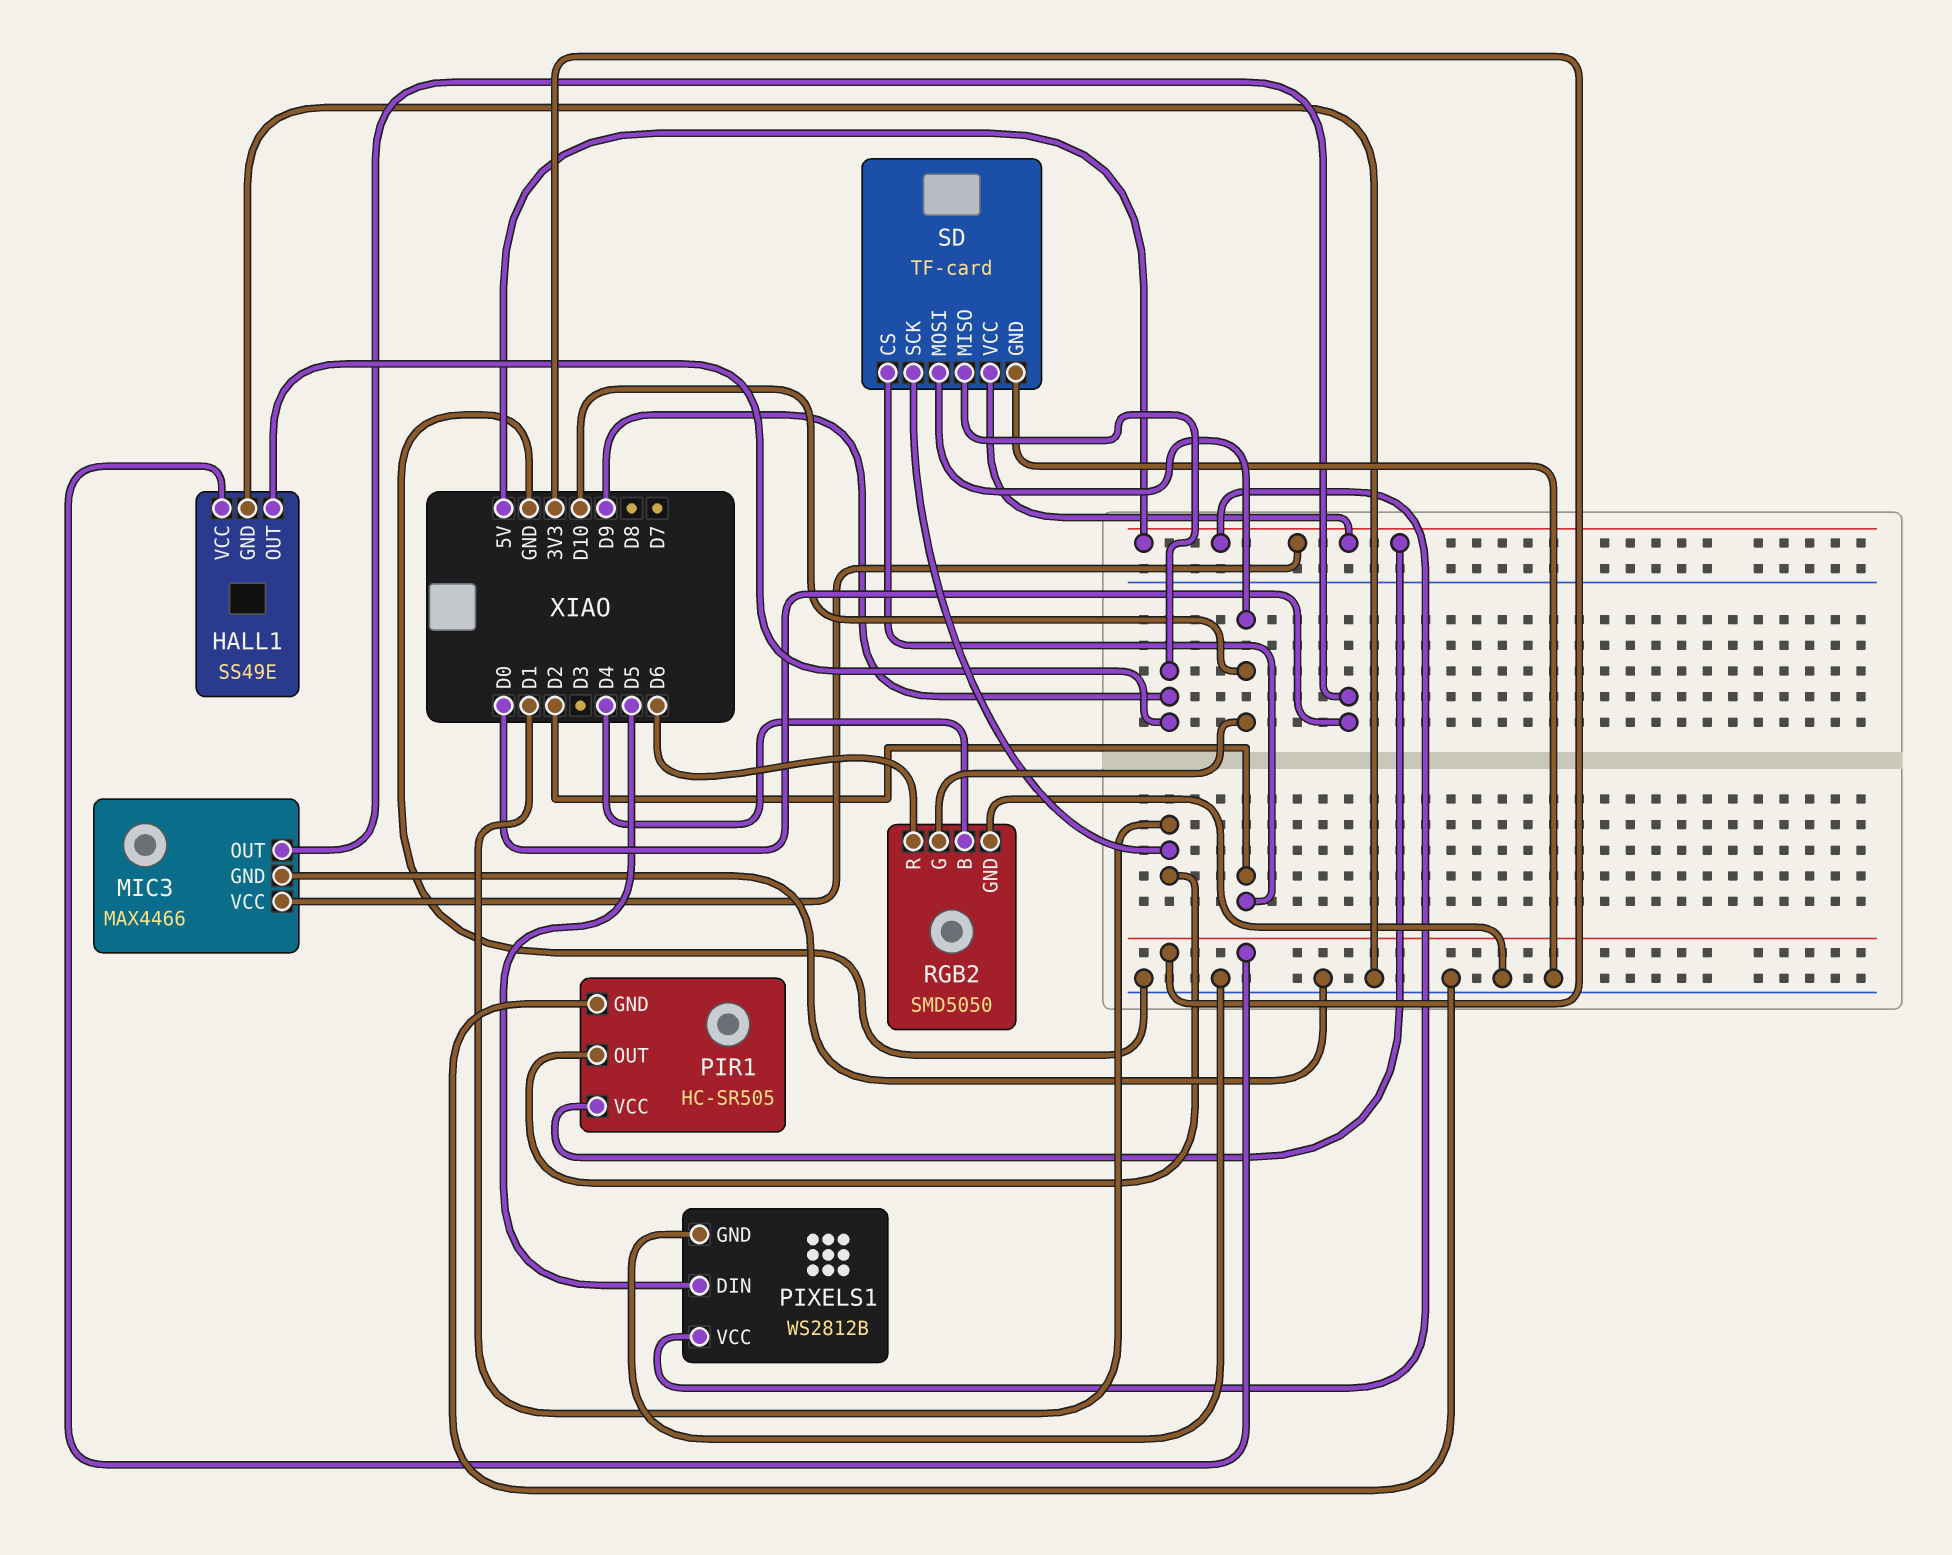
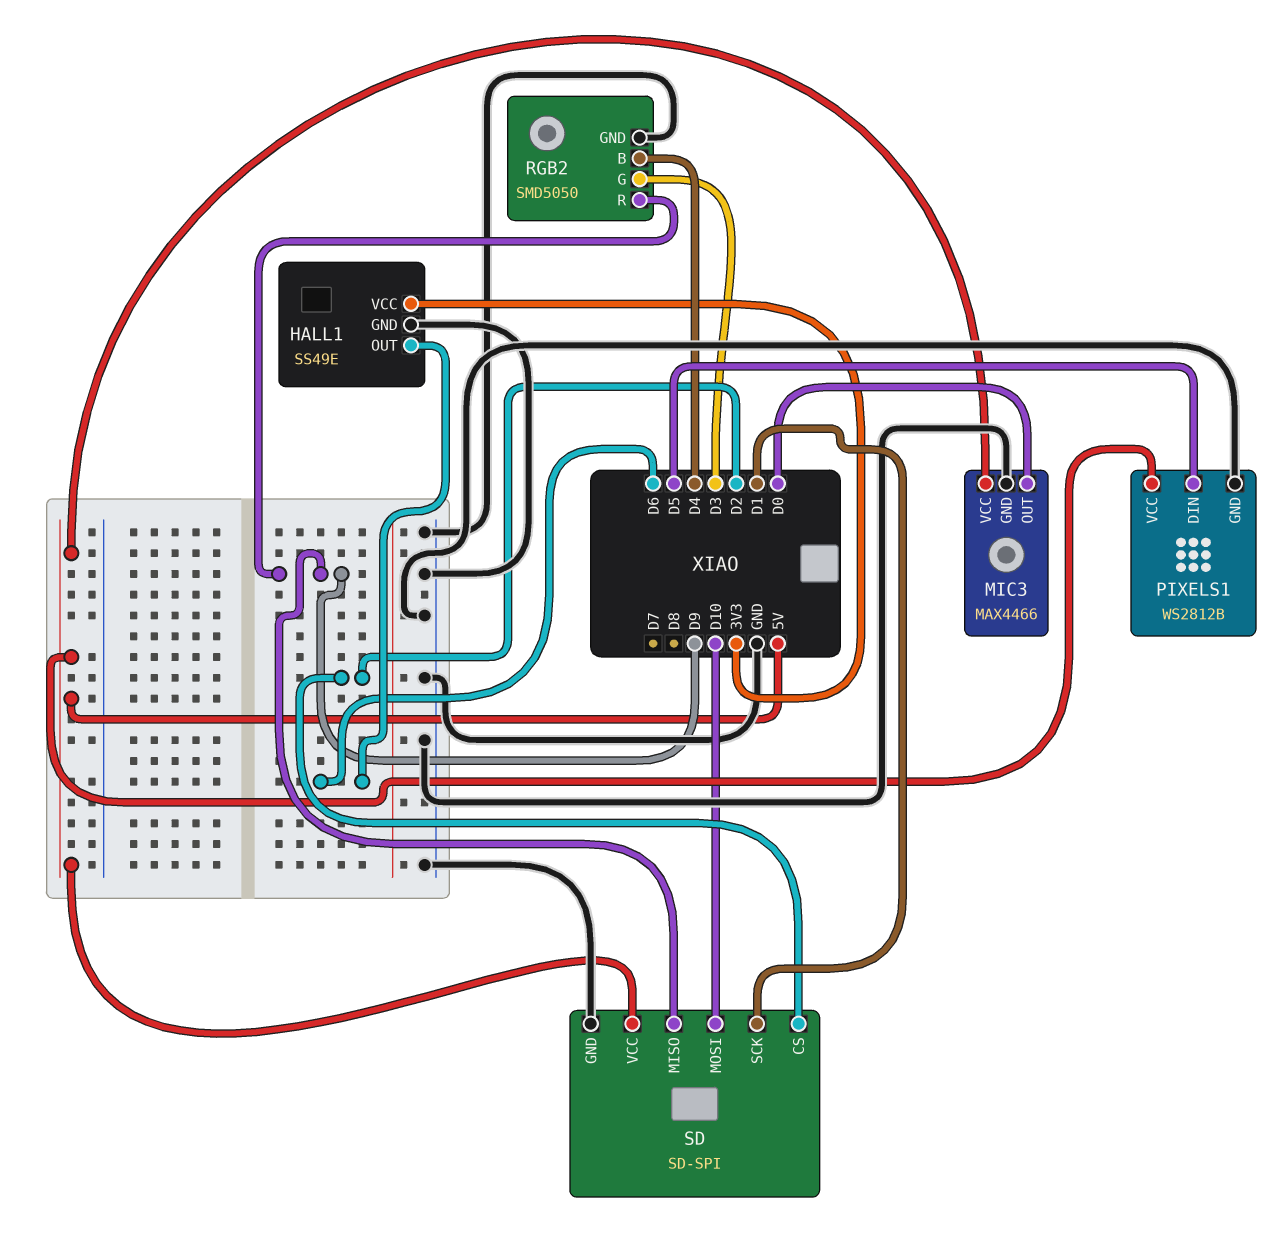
HALL1 pin OUT: D9 -> D6
PIR1: HC-SR505 -> none
PIR1 pin GND: GND -> none
PIR1 pin OUT: D1 -> none
PIR1 pin VCC: 5V -> none
RGB2 pin G: D10 -> D3
RGB2 pin R: D6 -> D9
SD: TF-card -> SD-SPI

